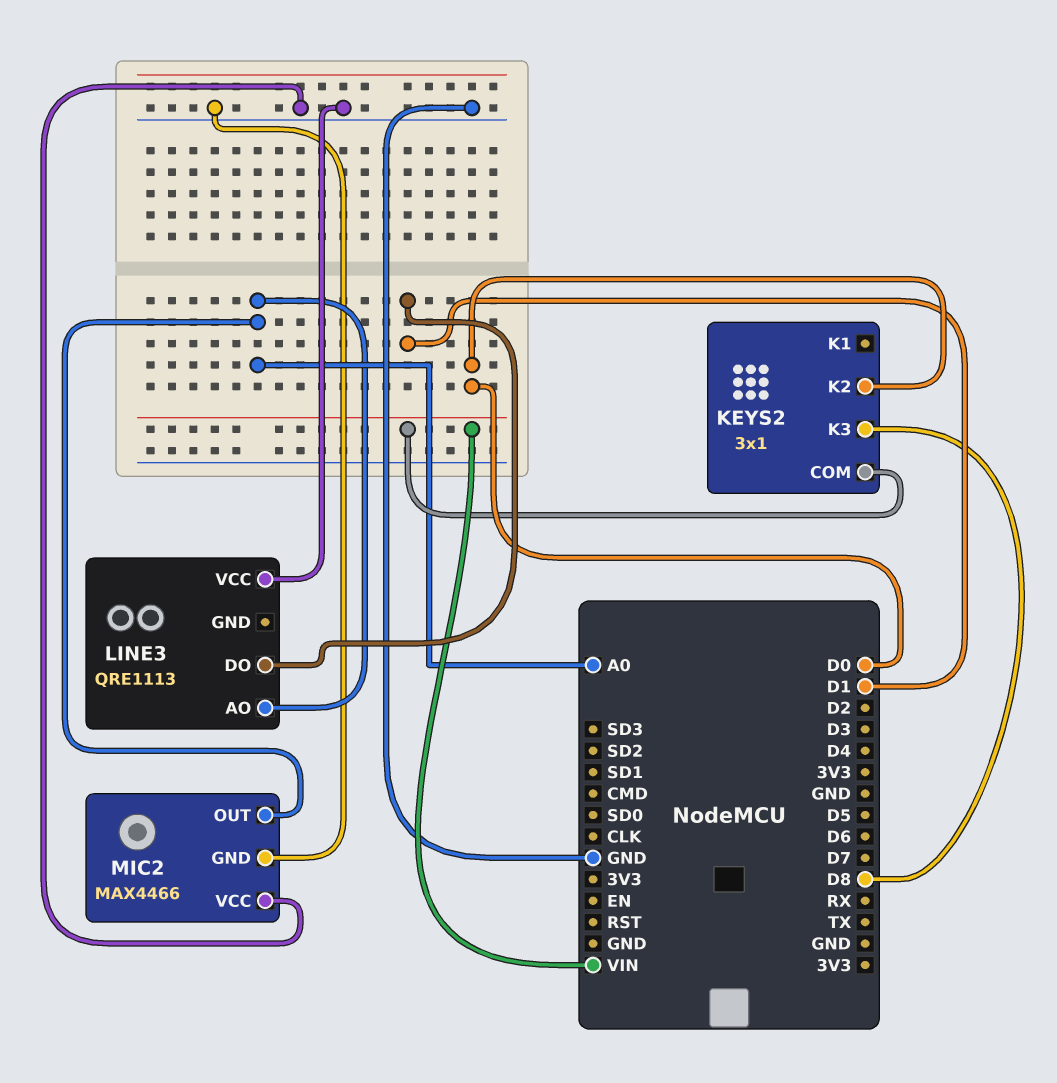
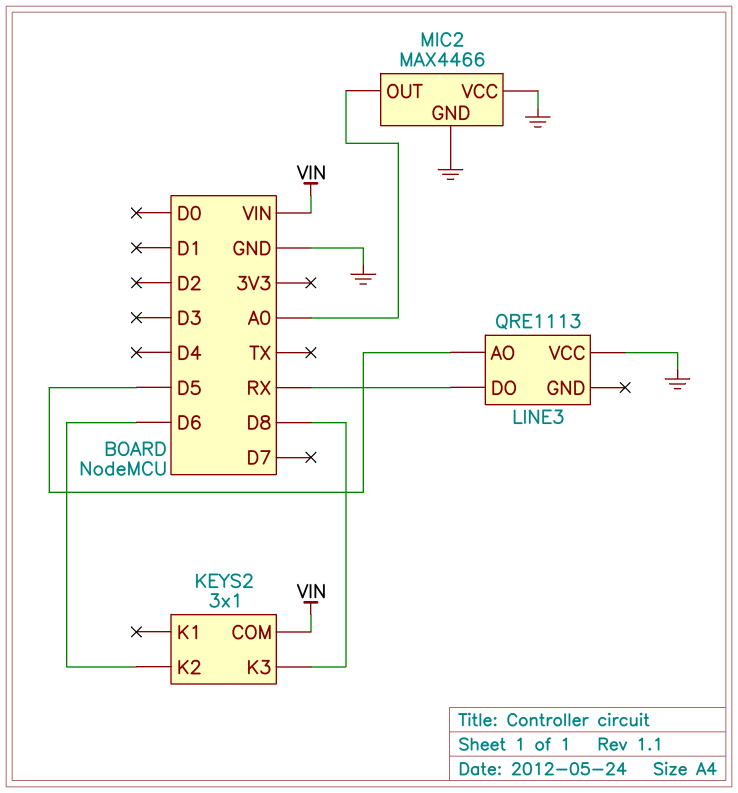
KEYS2 pin K2: D0 -> D6
LINE3 pin AO: A0 -> D5
LINE3 pin DO: D1 -> RX

